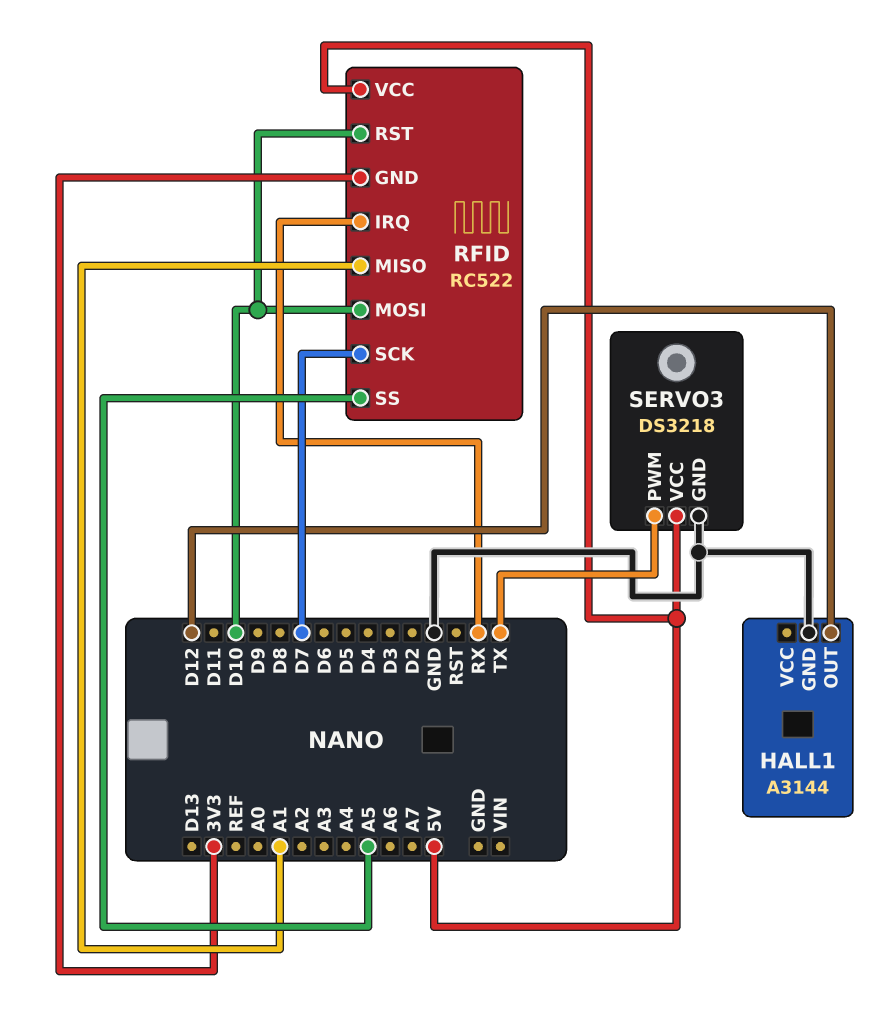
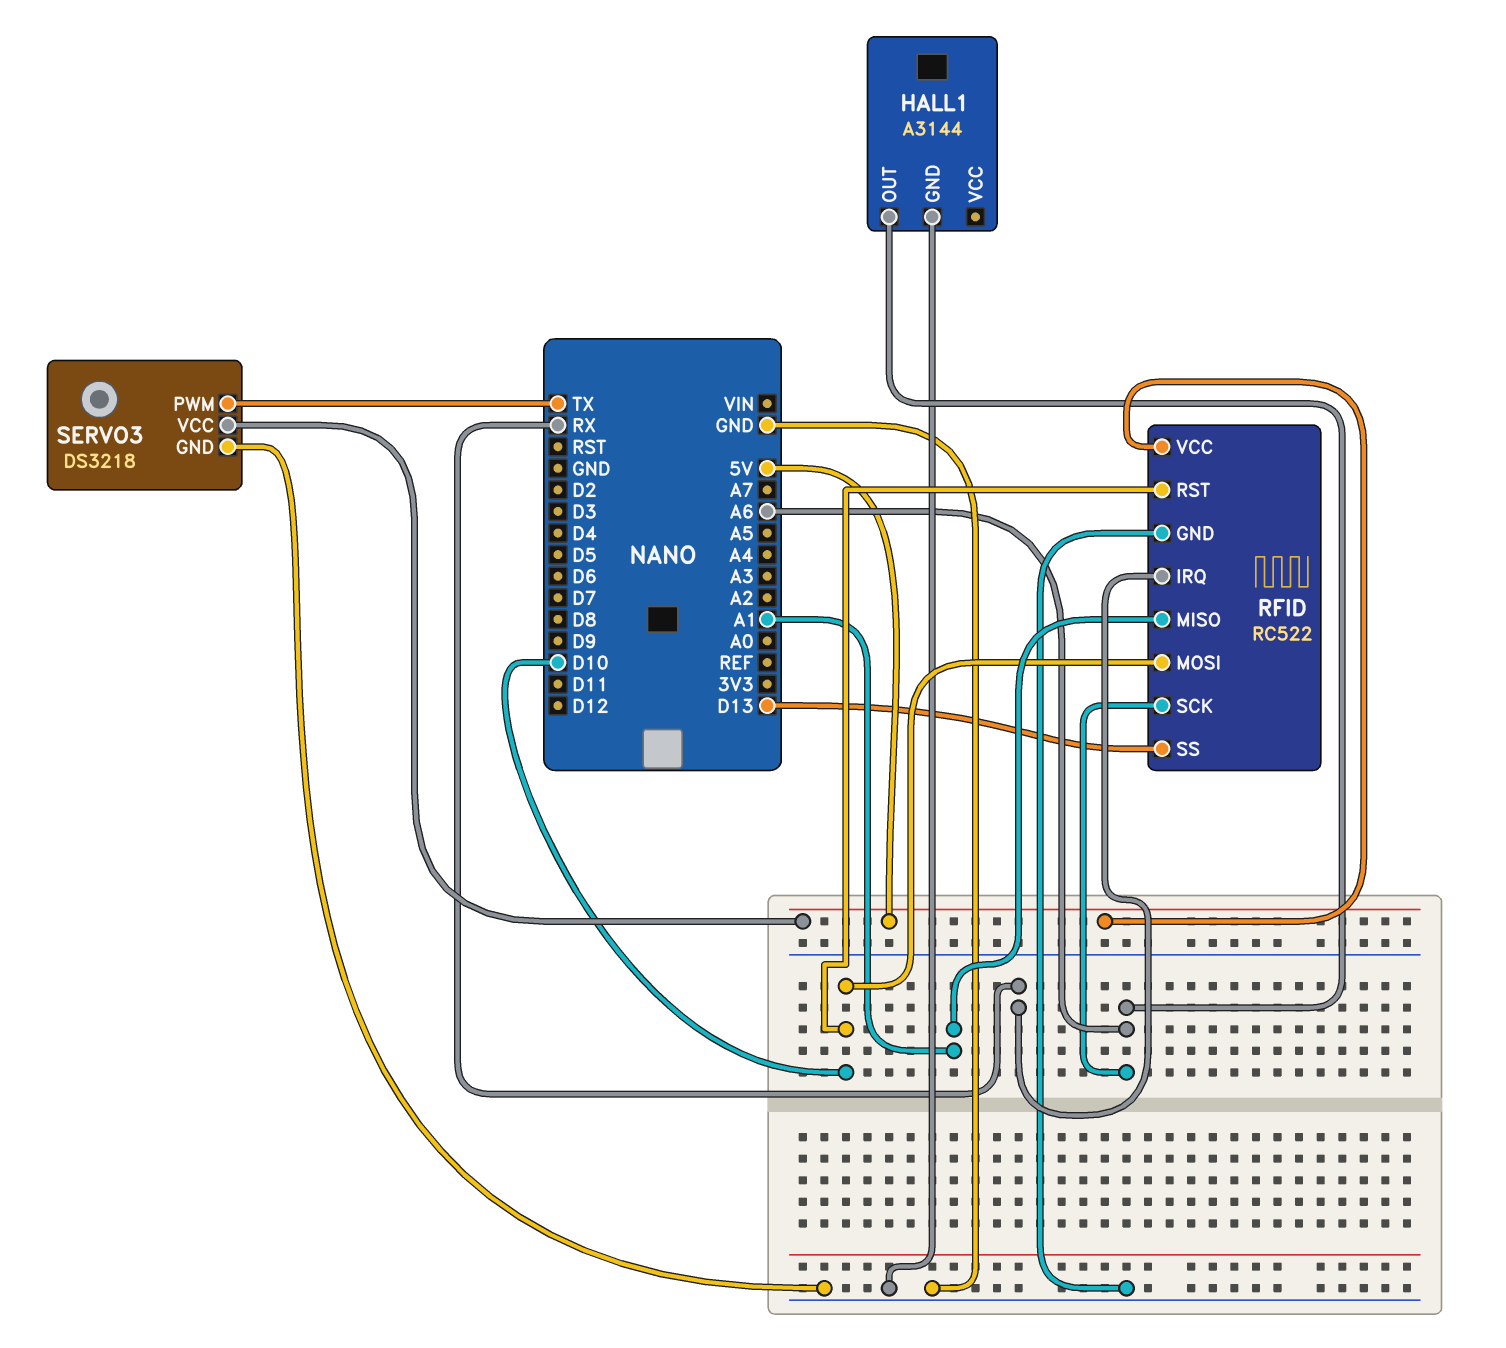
HALL1 pin OUT: D12 -> A6
RFID pin GND: 3V3 -> GND
RFID pin SCK: D7 -> A6
RFID pin SS: A5 -> D13

